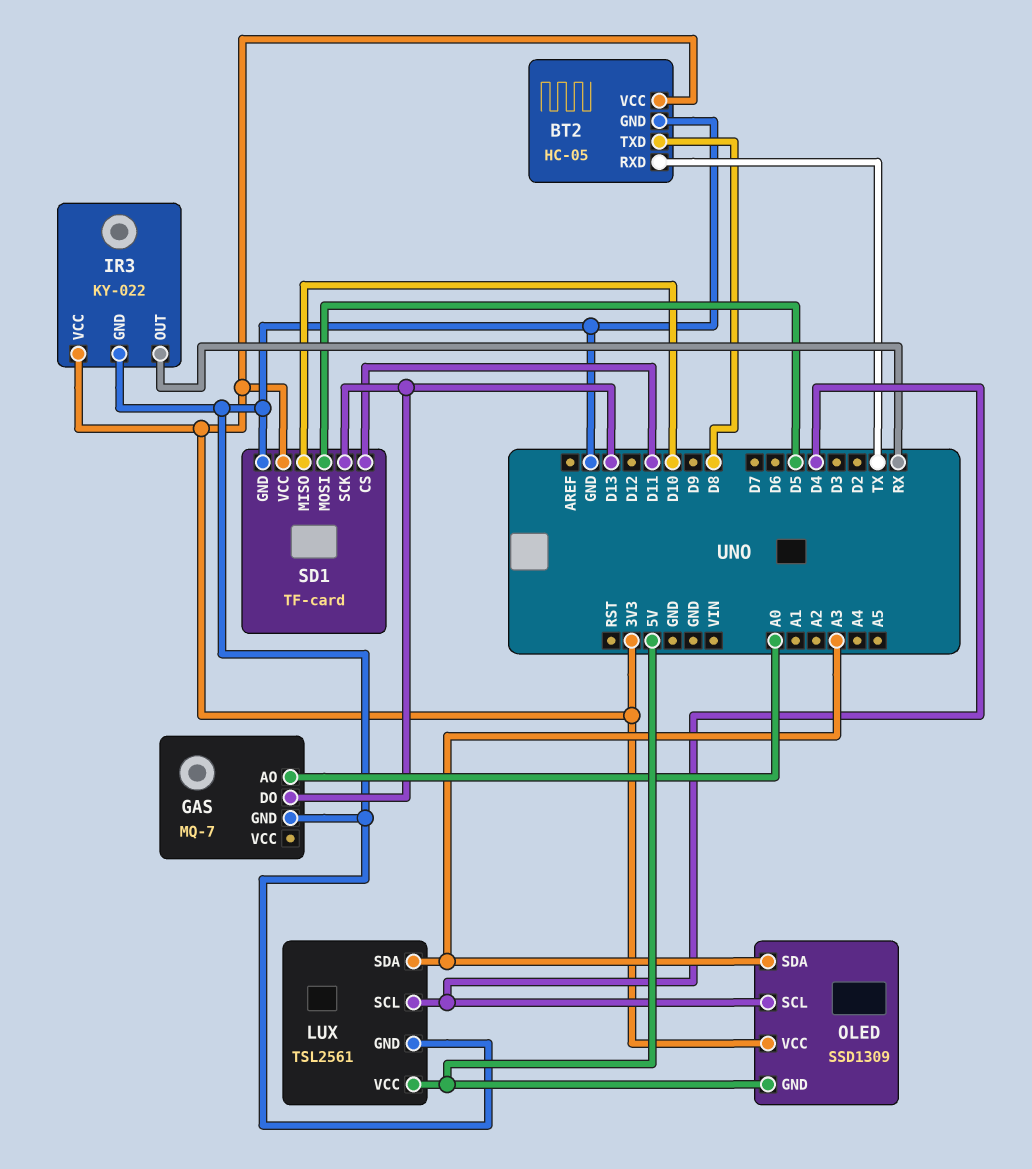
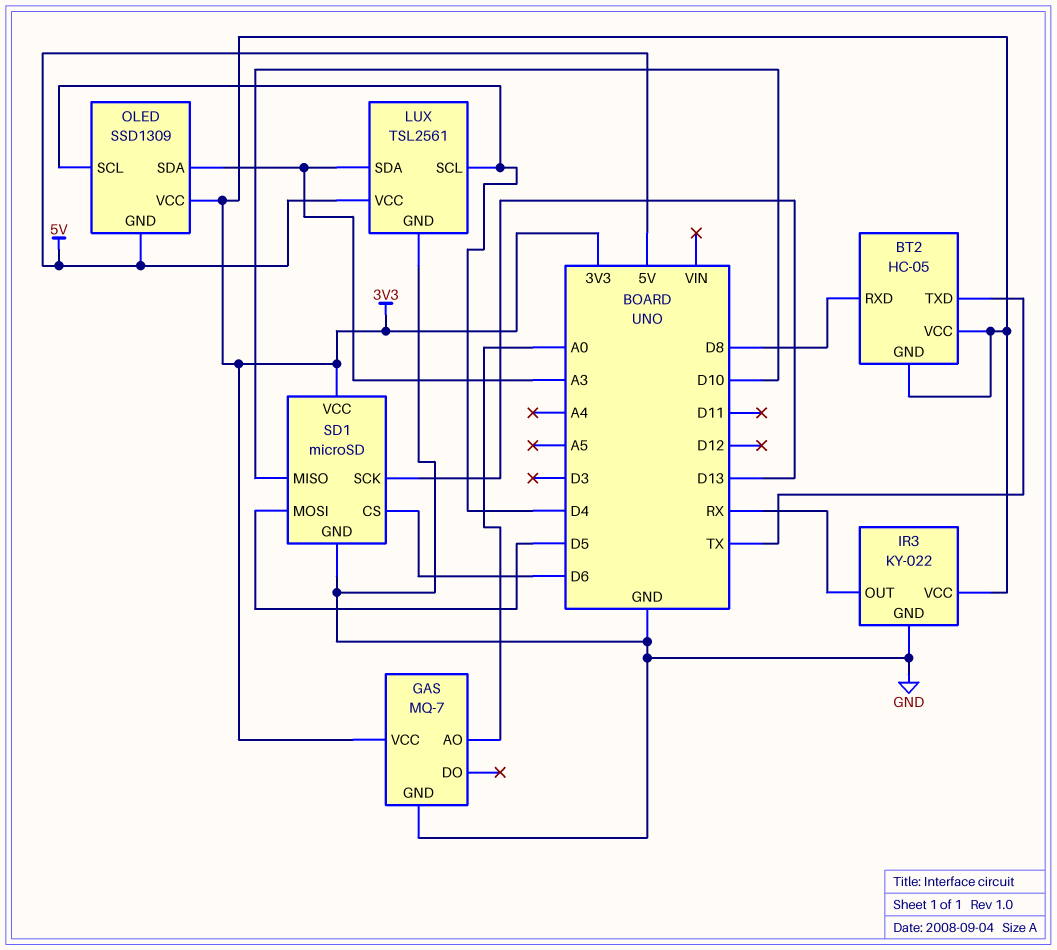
BT2 pin GND: GND -> 3V3
BT2 pin RXD: TX -> D8
BT2 pin TXD: D8 -> TX
GAS pin DO: D13 -> none
GAS pin VCC: none -> 3V3
SD1: TF-card -> microSD
SD1 pin CS: D11 -> D6

